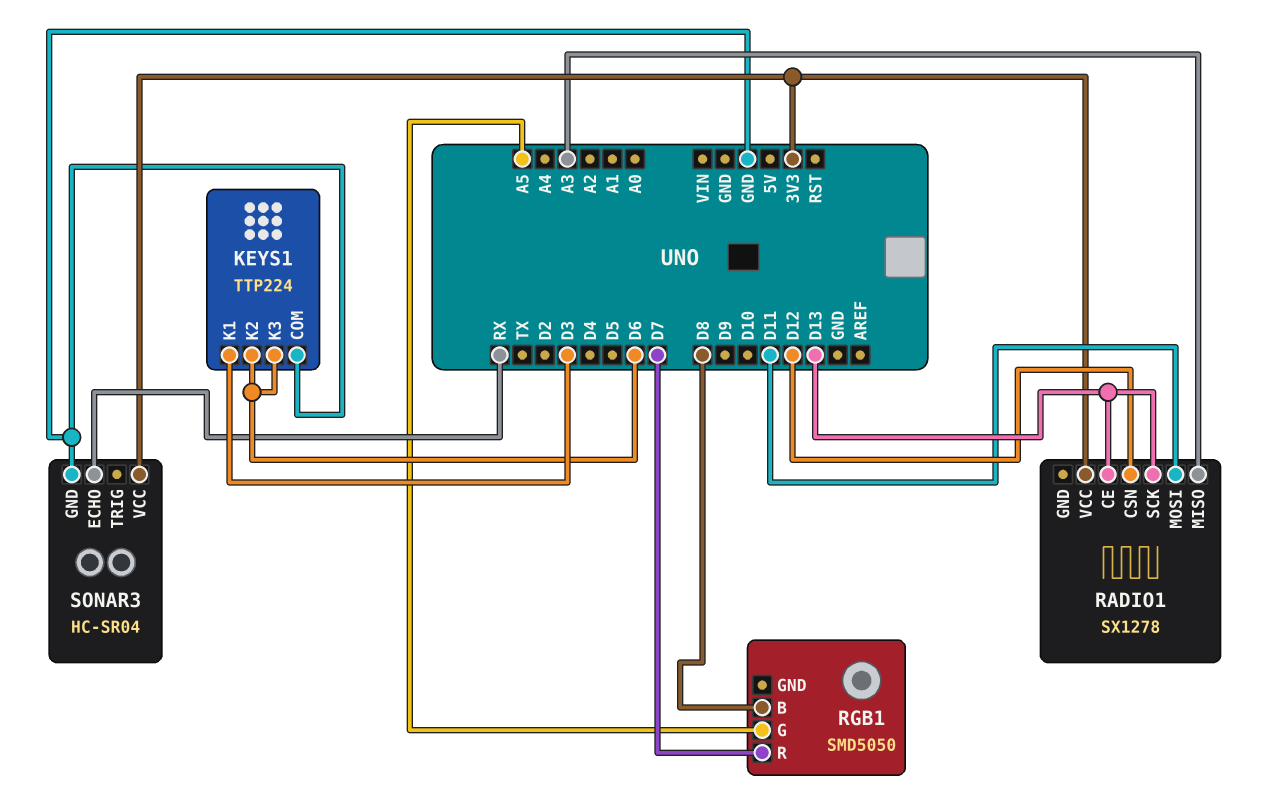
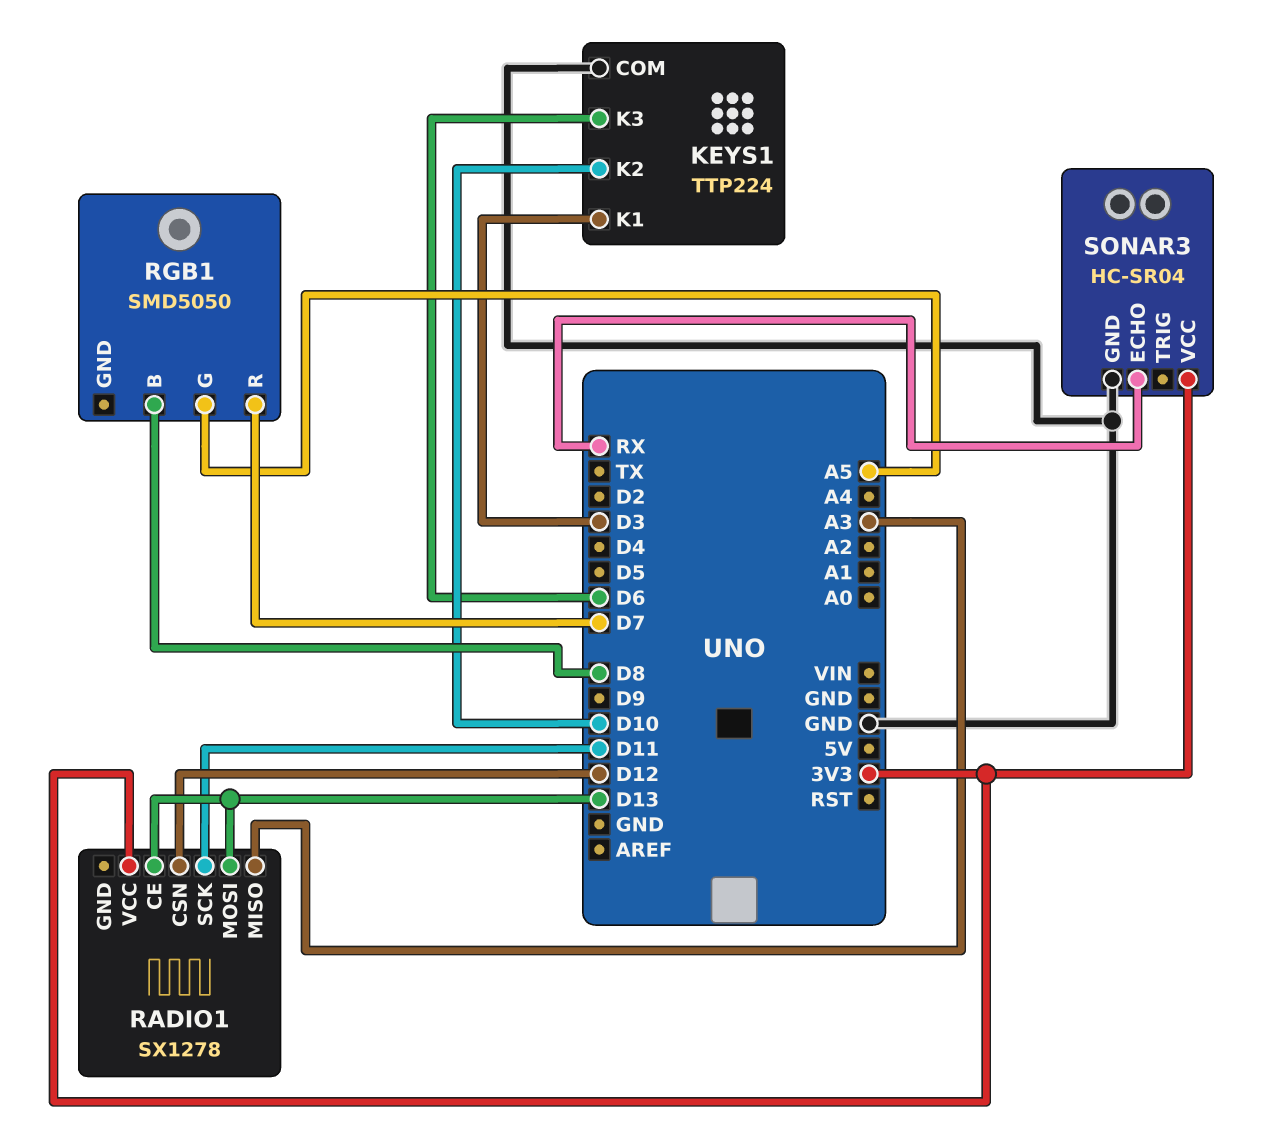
KEYS1 pin K2: D6 -> D10
RADIO1 pin MOSI: D11 -> D13
RADIO1 pin SCK: D13 -> D11

